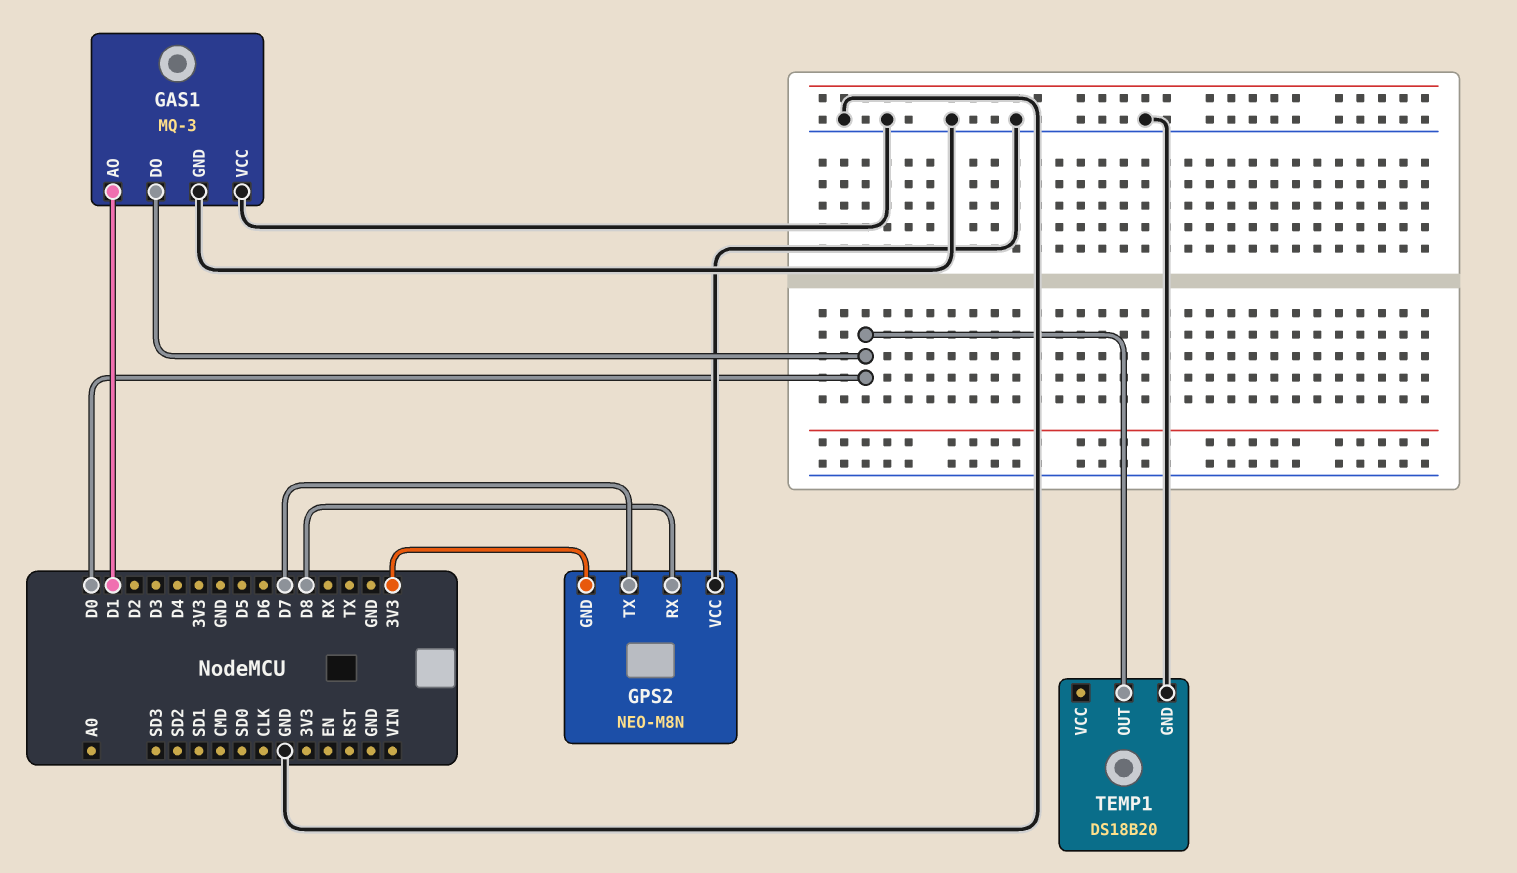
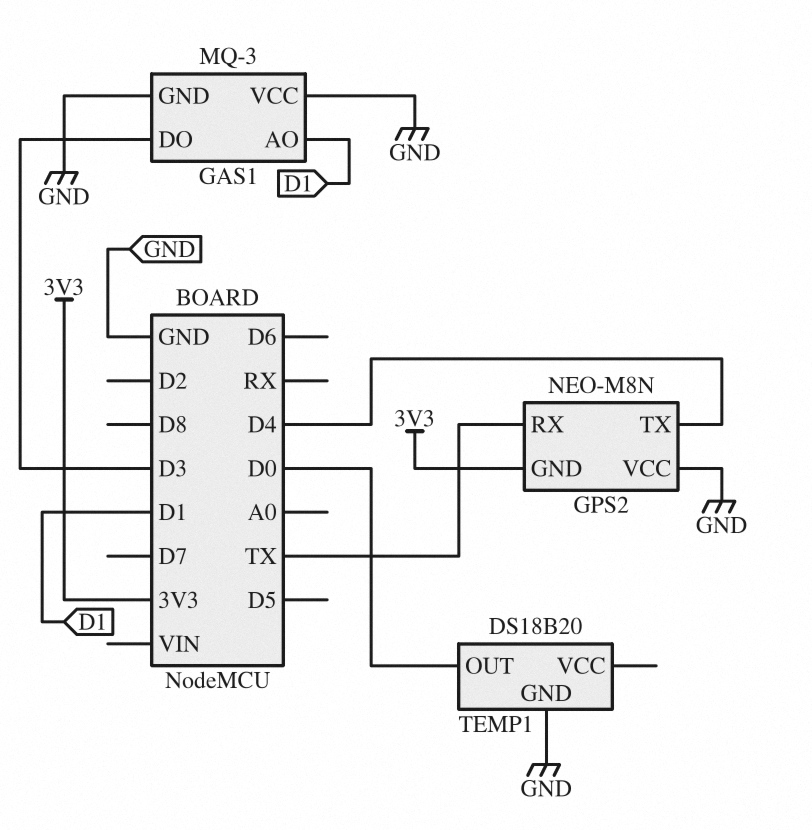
GAS1 pin DO: D0 -> D3
GPS2 pin RX: D8 -> TX
GPS2 pin TX: D7 -> D4

